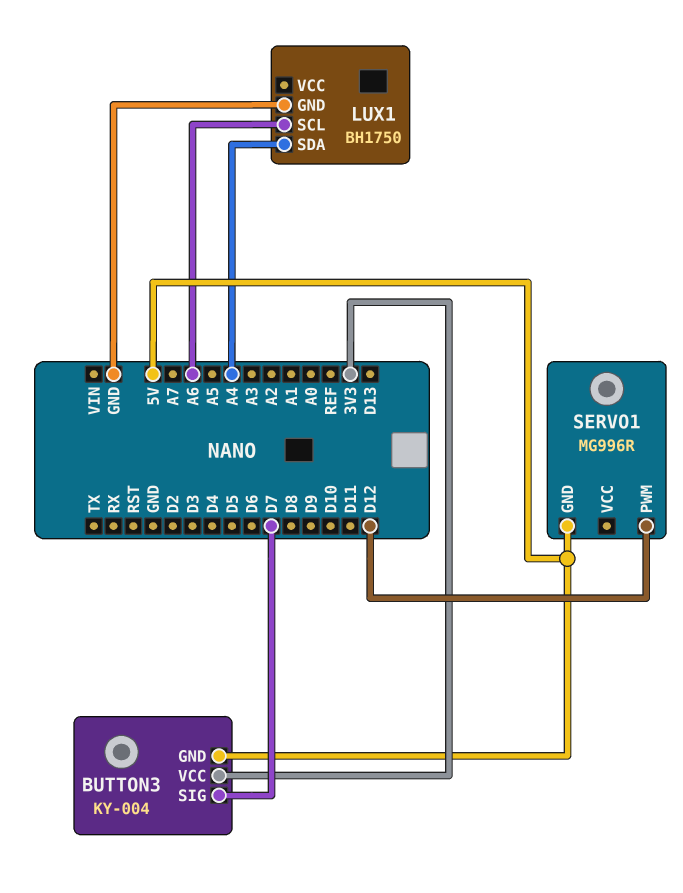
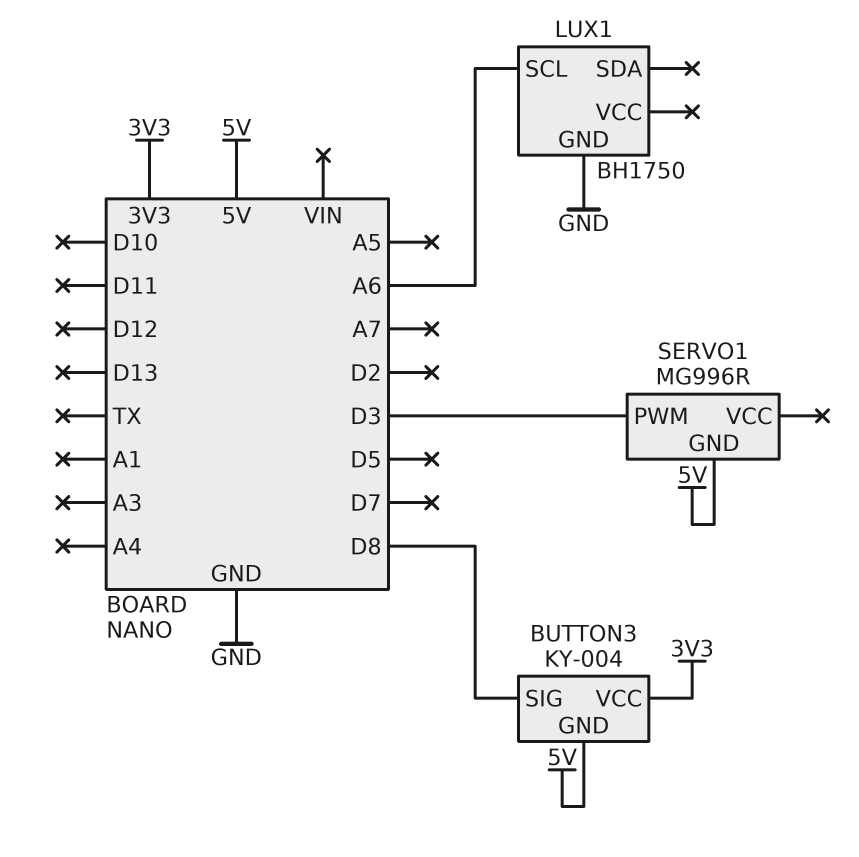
BUTTON3 pin SIG: D7 -> D8
LUX1 pin SDA: A4 -> none
SERVO1 pin PWM: D12 -> D3

